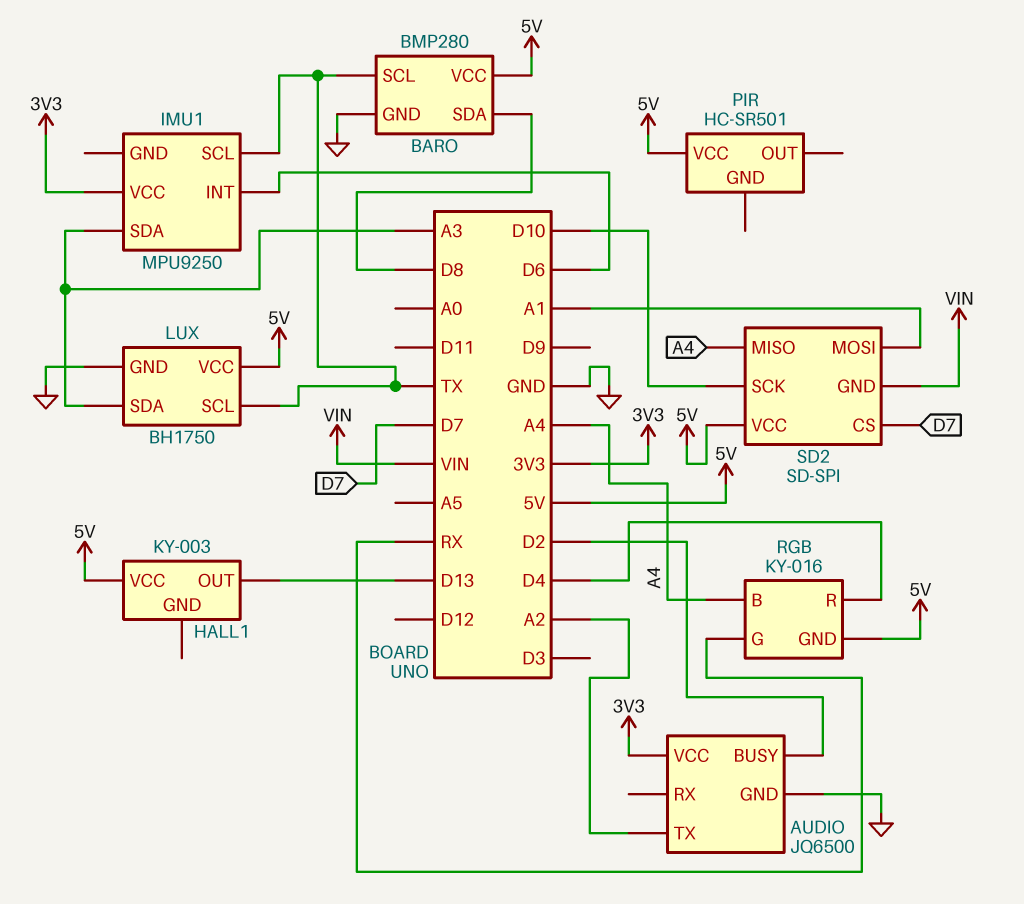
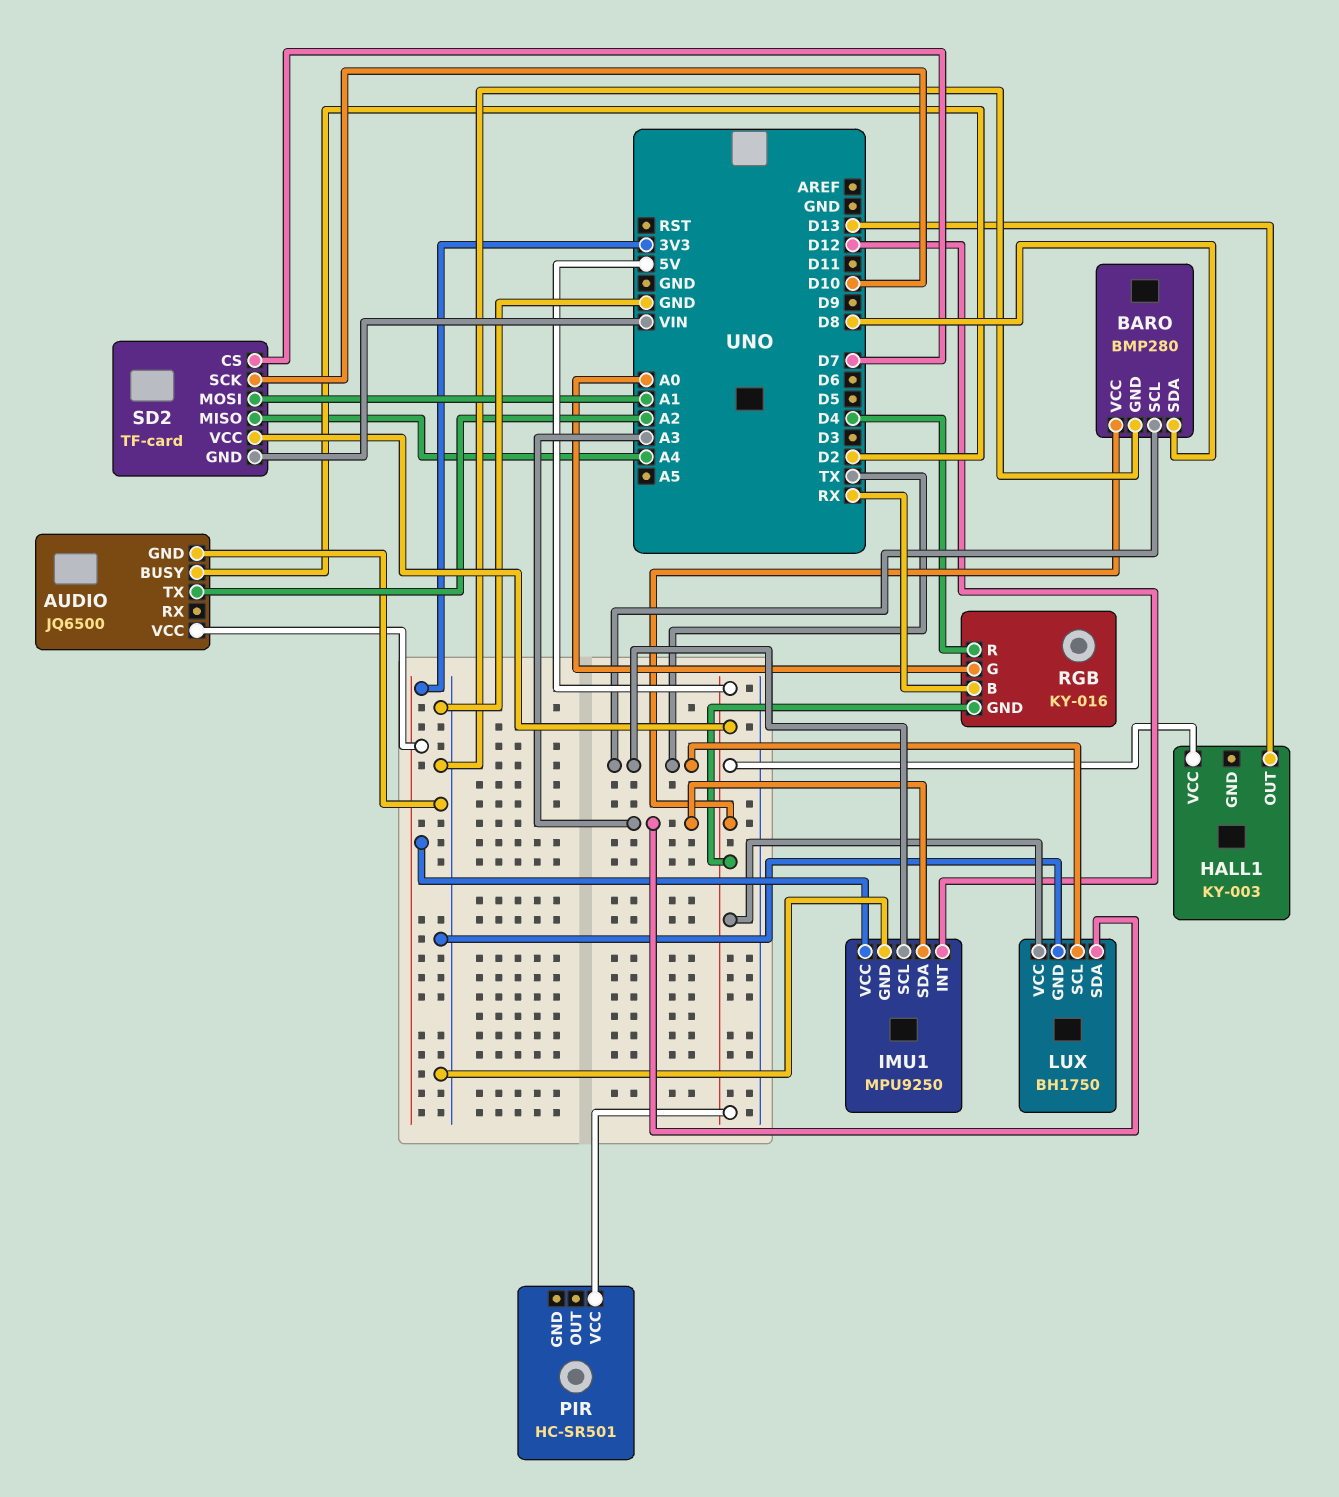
IMU1 pin GND: none -> GND
IMU1 pin INT: D6 -> D12
RGB pin B: A4 -> RX
RGB pin G: RX -> A0
SD2: SD-SPI -> TF-card

